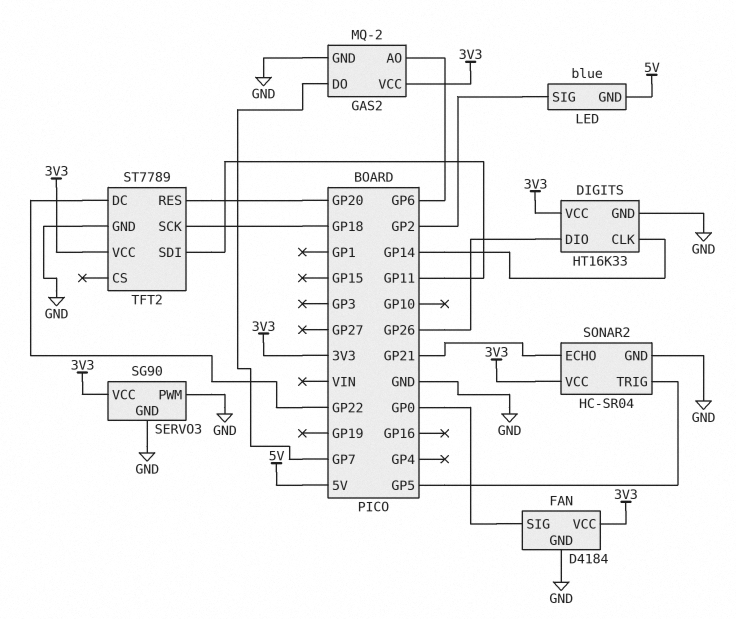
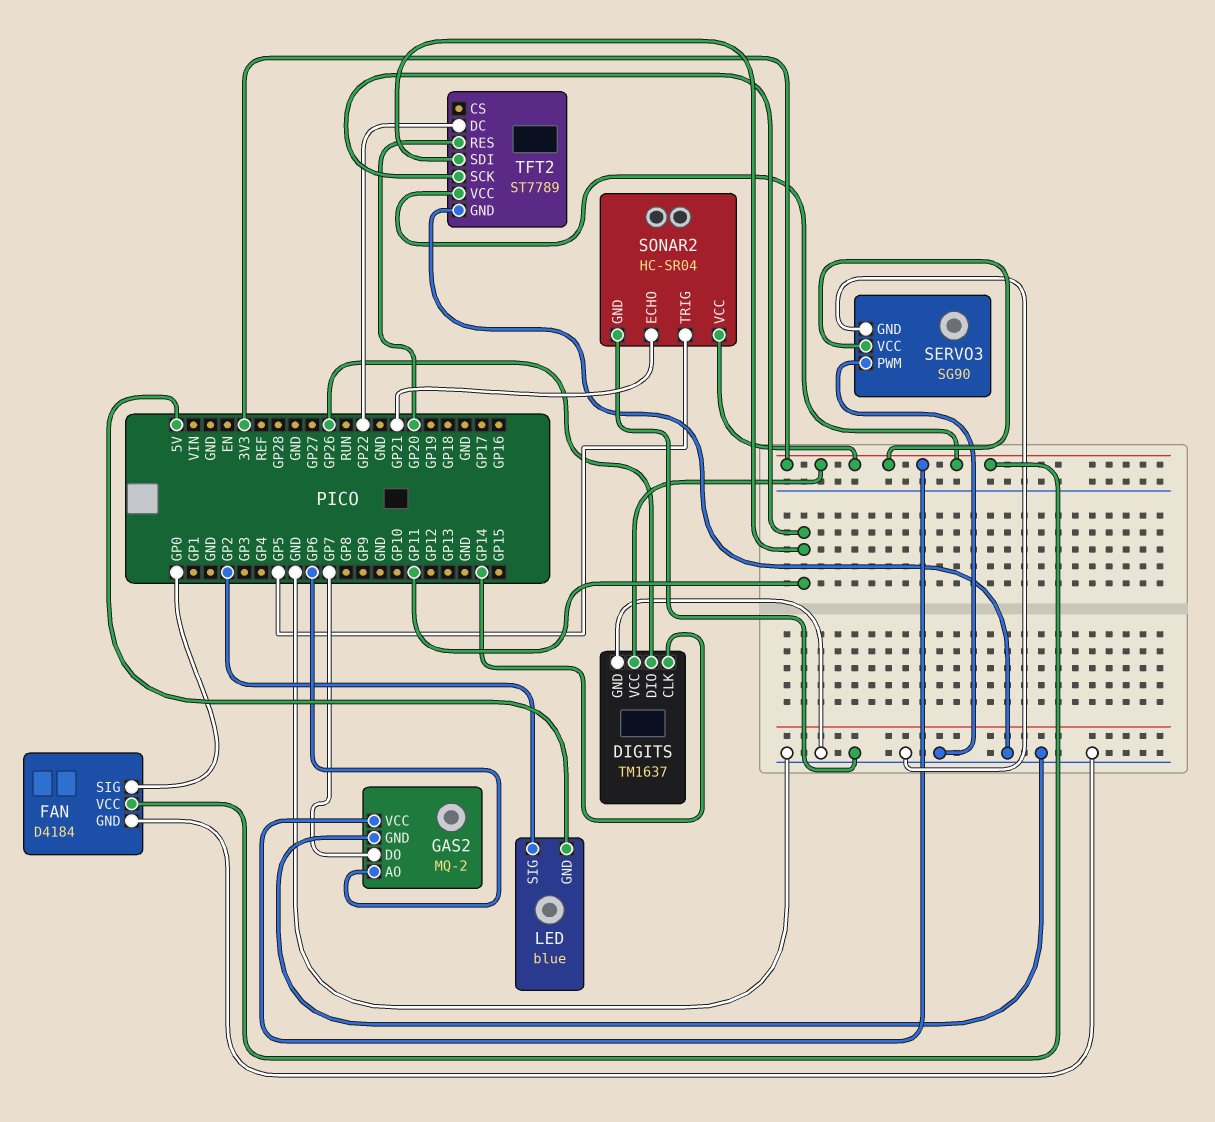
DIGITS: HT16K33 -> TM1637
TFT2 pin SCK: GP18 -> GP11

